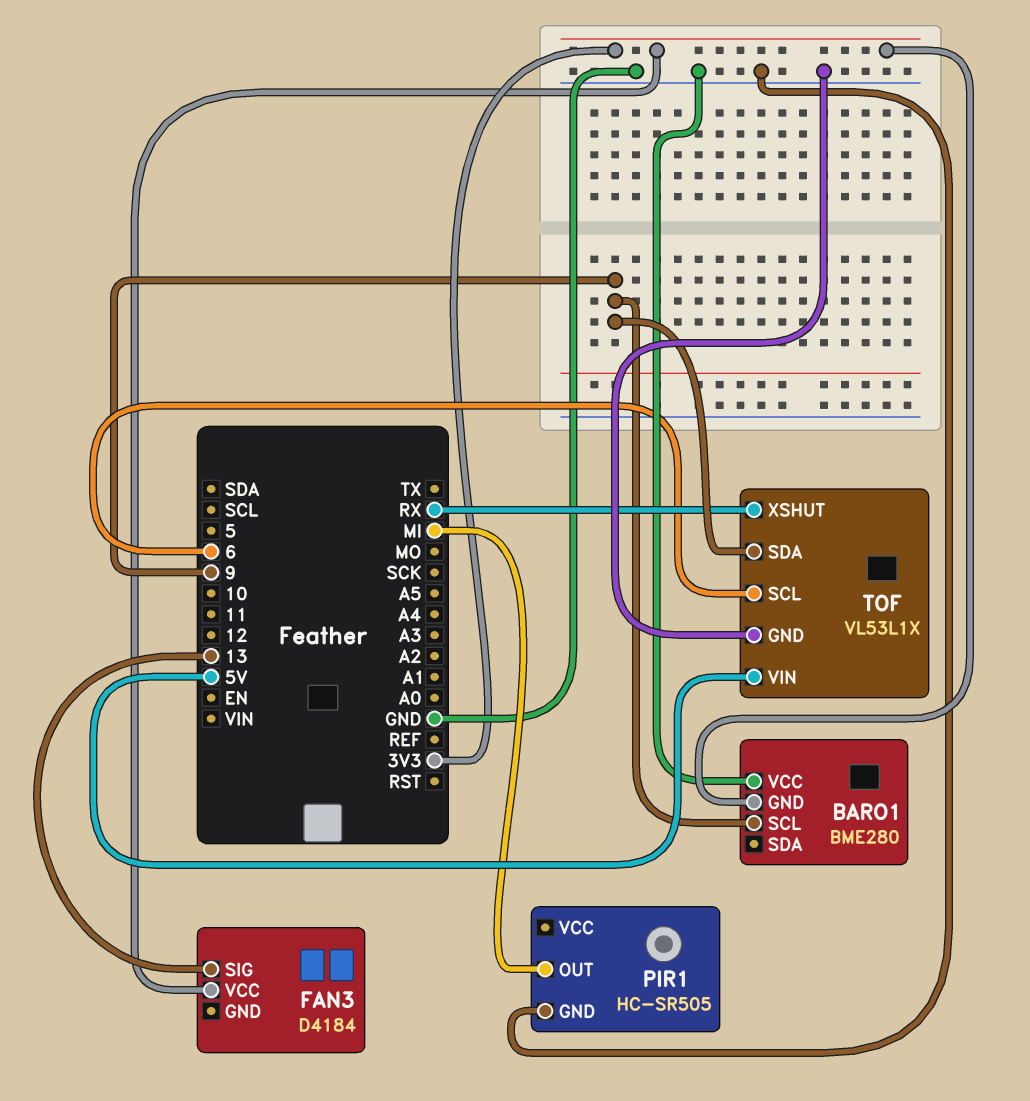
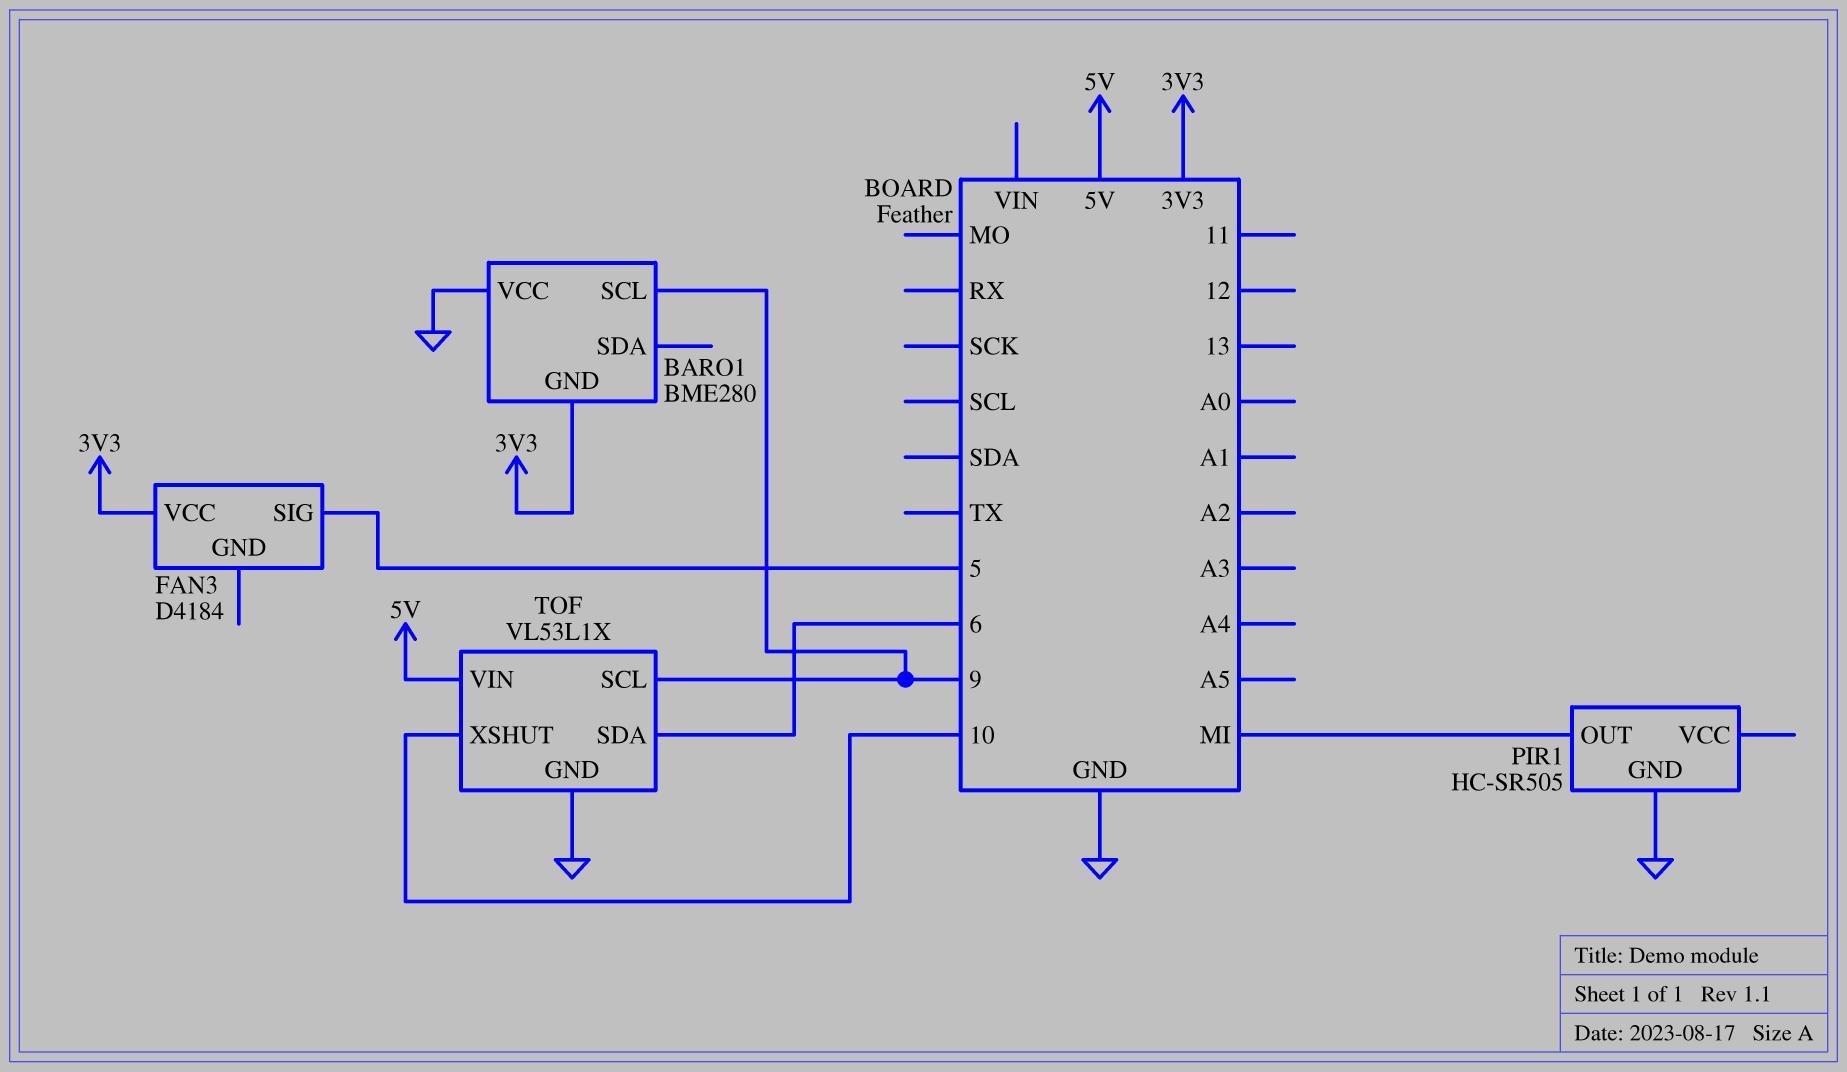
FAN3 pin SIG: 13 -> 5
TOF pin SCL: 6 -> 9
TOF pin SDA: 9 -> 6
TOF pin XSHUT: RX -> 10

